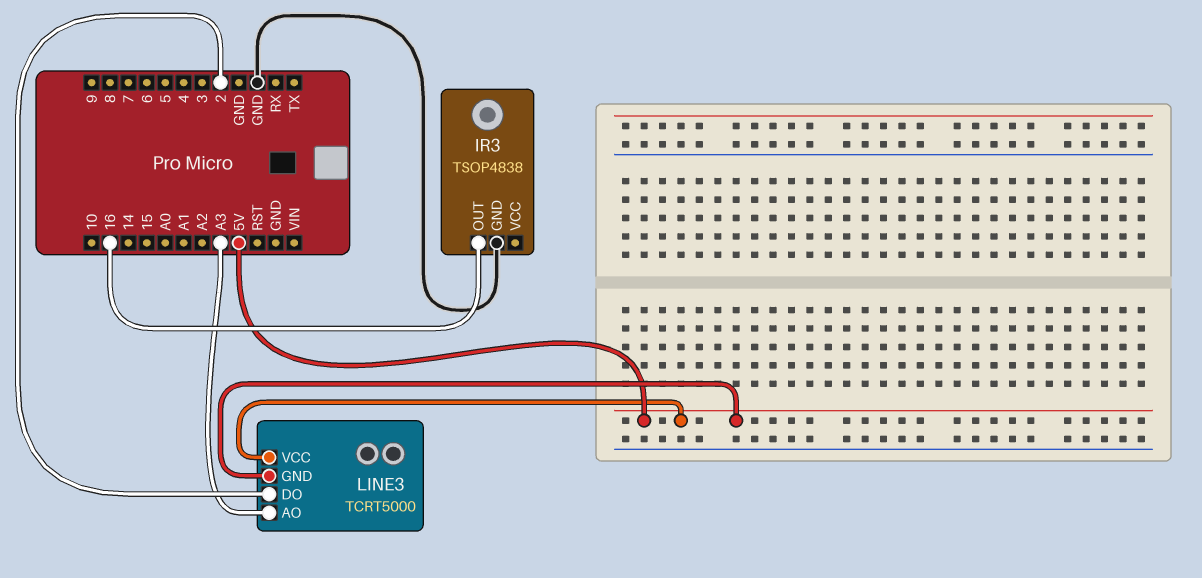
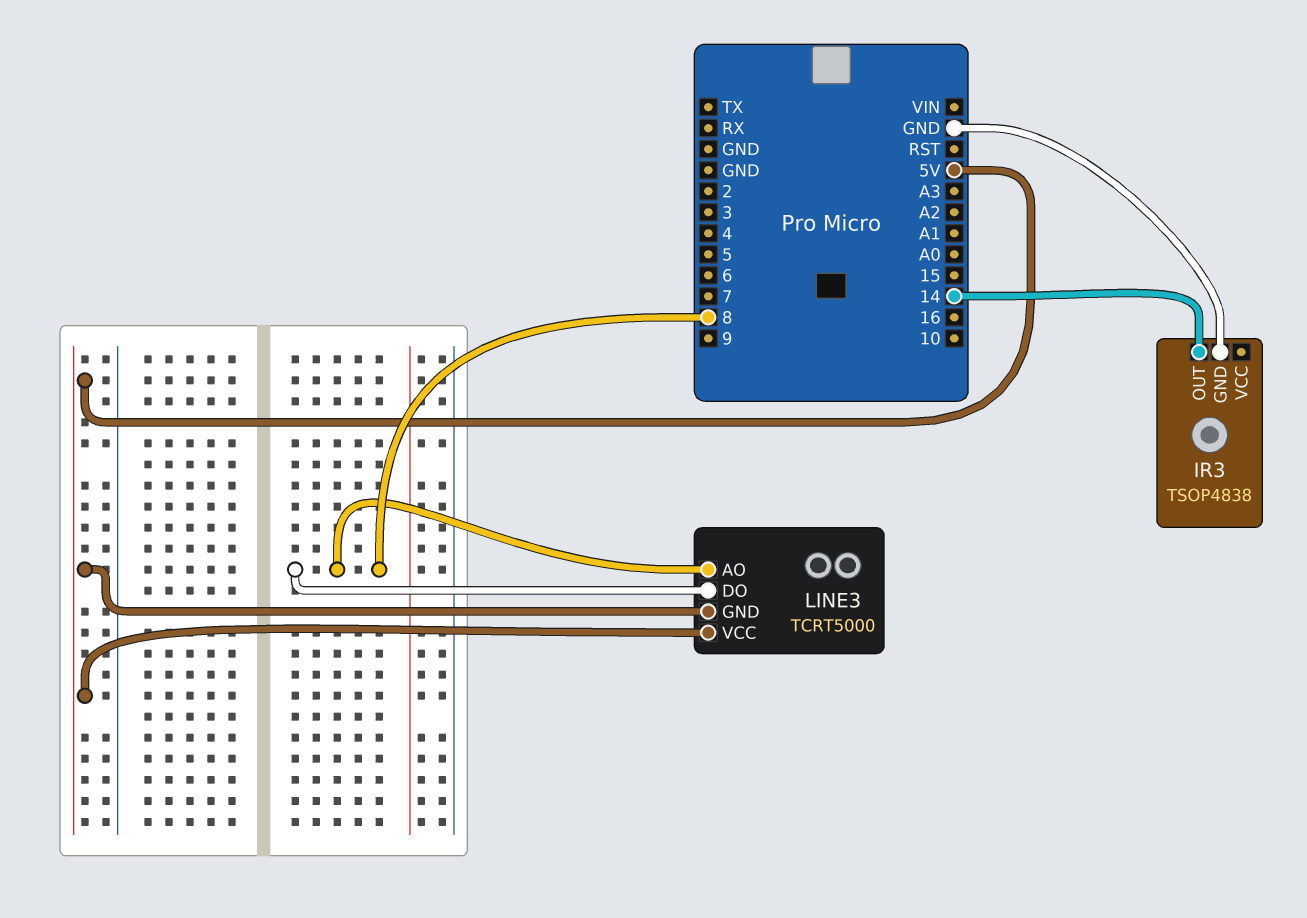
IR3 pin OUT: 16 -> 14
LINE3 pin AO: A3 -> 8
LINE3 pin DO: 2 -> 8

